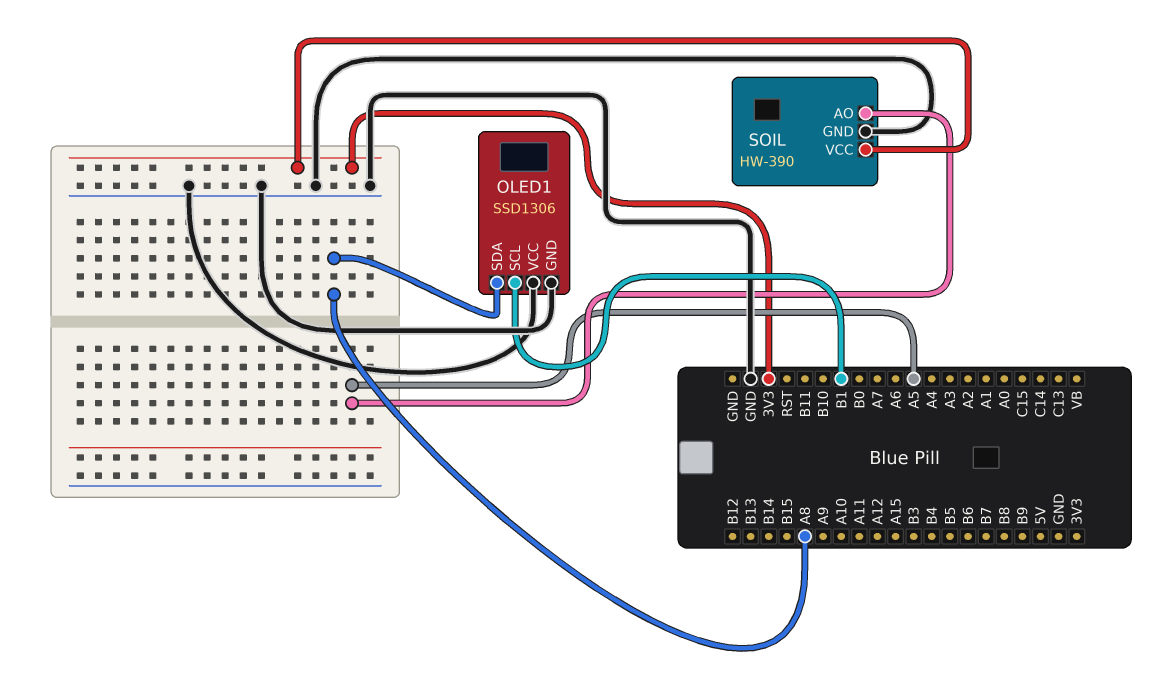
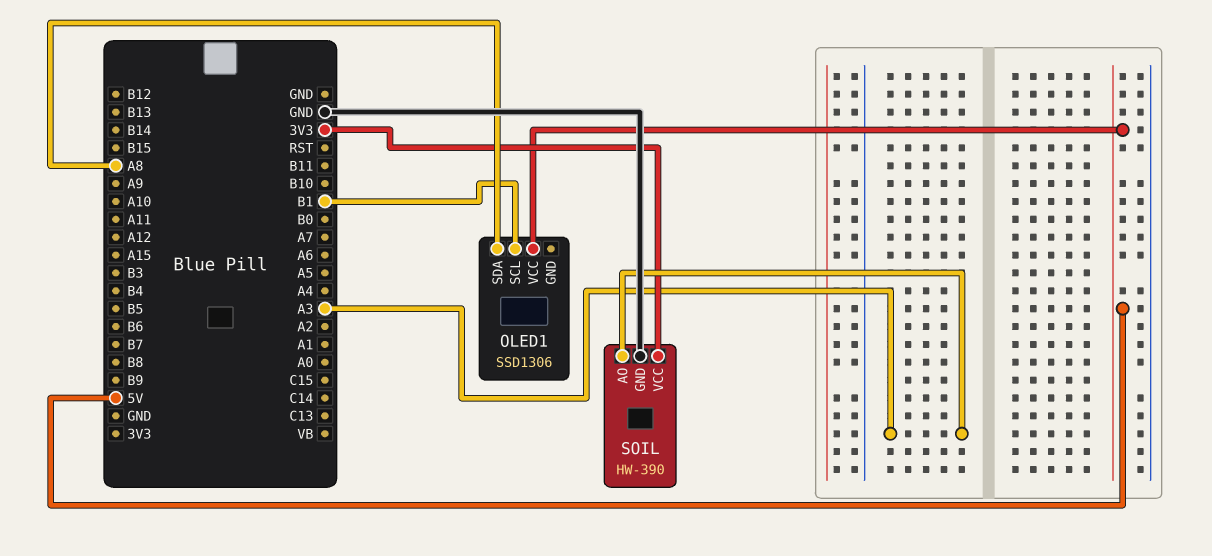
OLED1 pin GND: GND -> none
OLED1 pin VCC: GND -> 5V
SOIL pin AO: A5 -> A3

